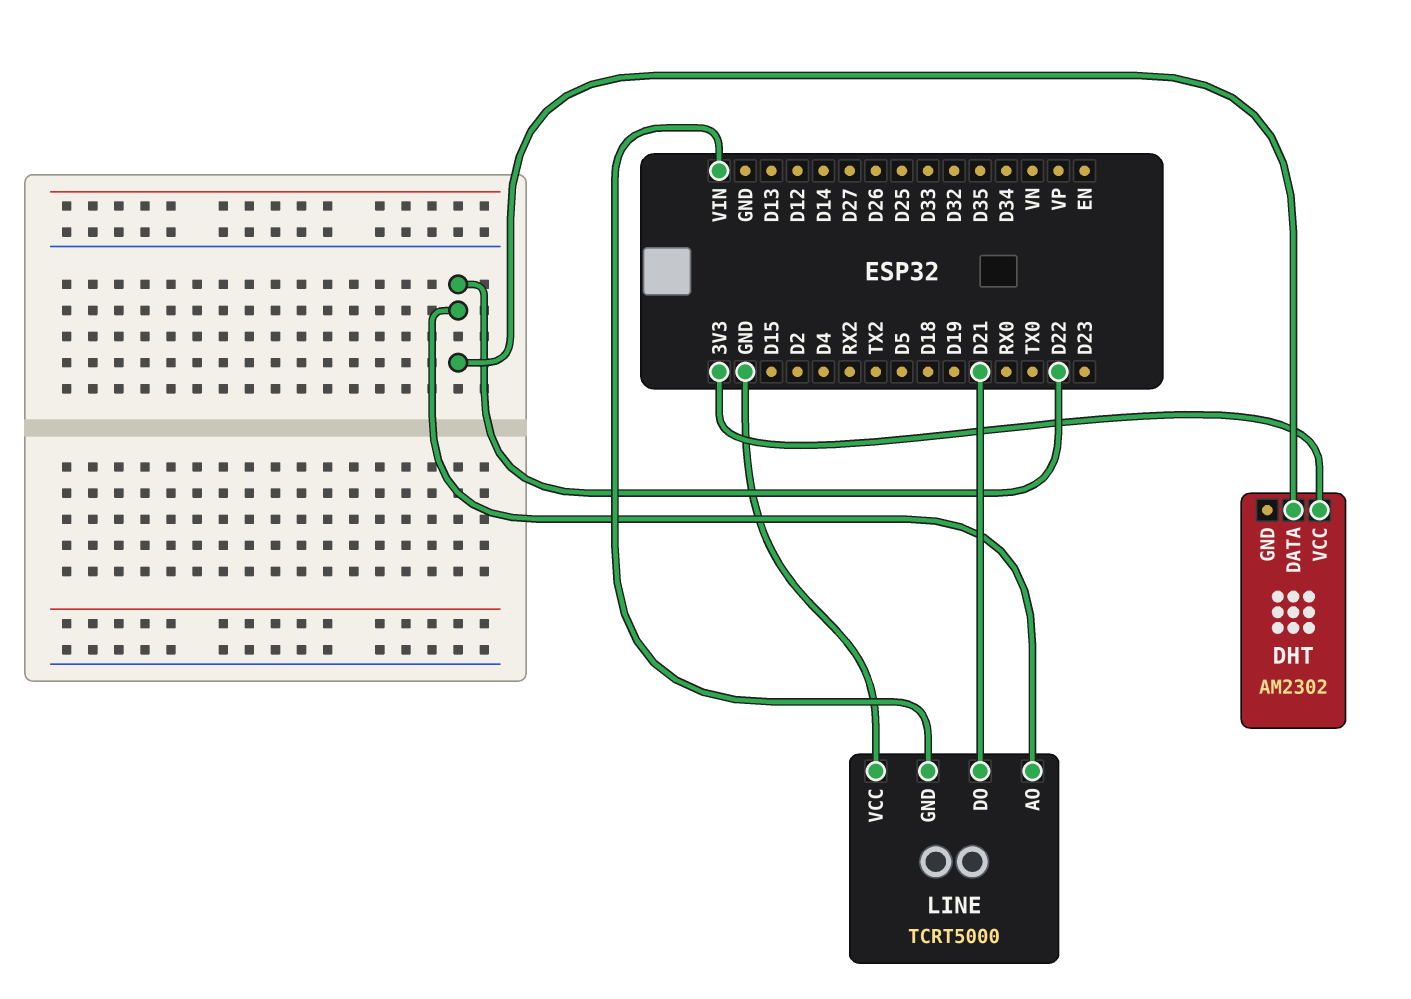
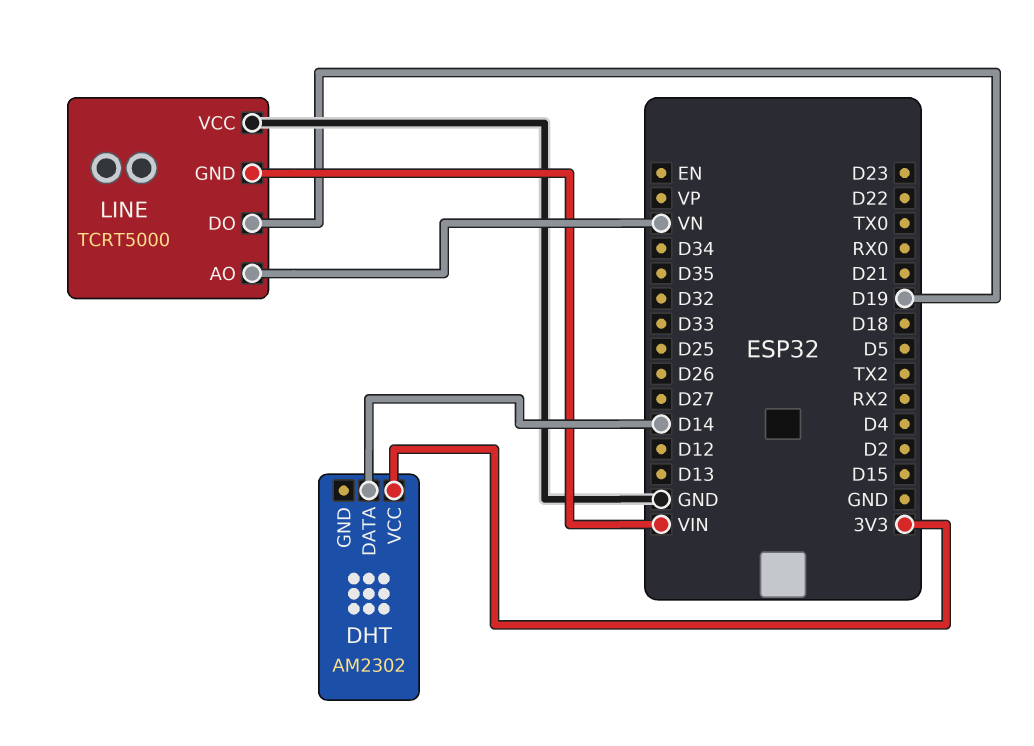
DHT pin DATA: D22 -> D14
LINE pin AO: D22 -> VN
LINE pin DO: D21 -> D19

